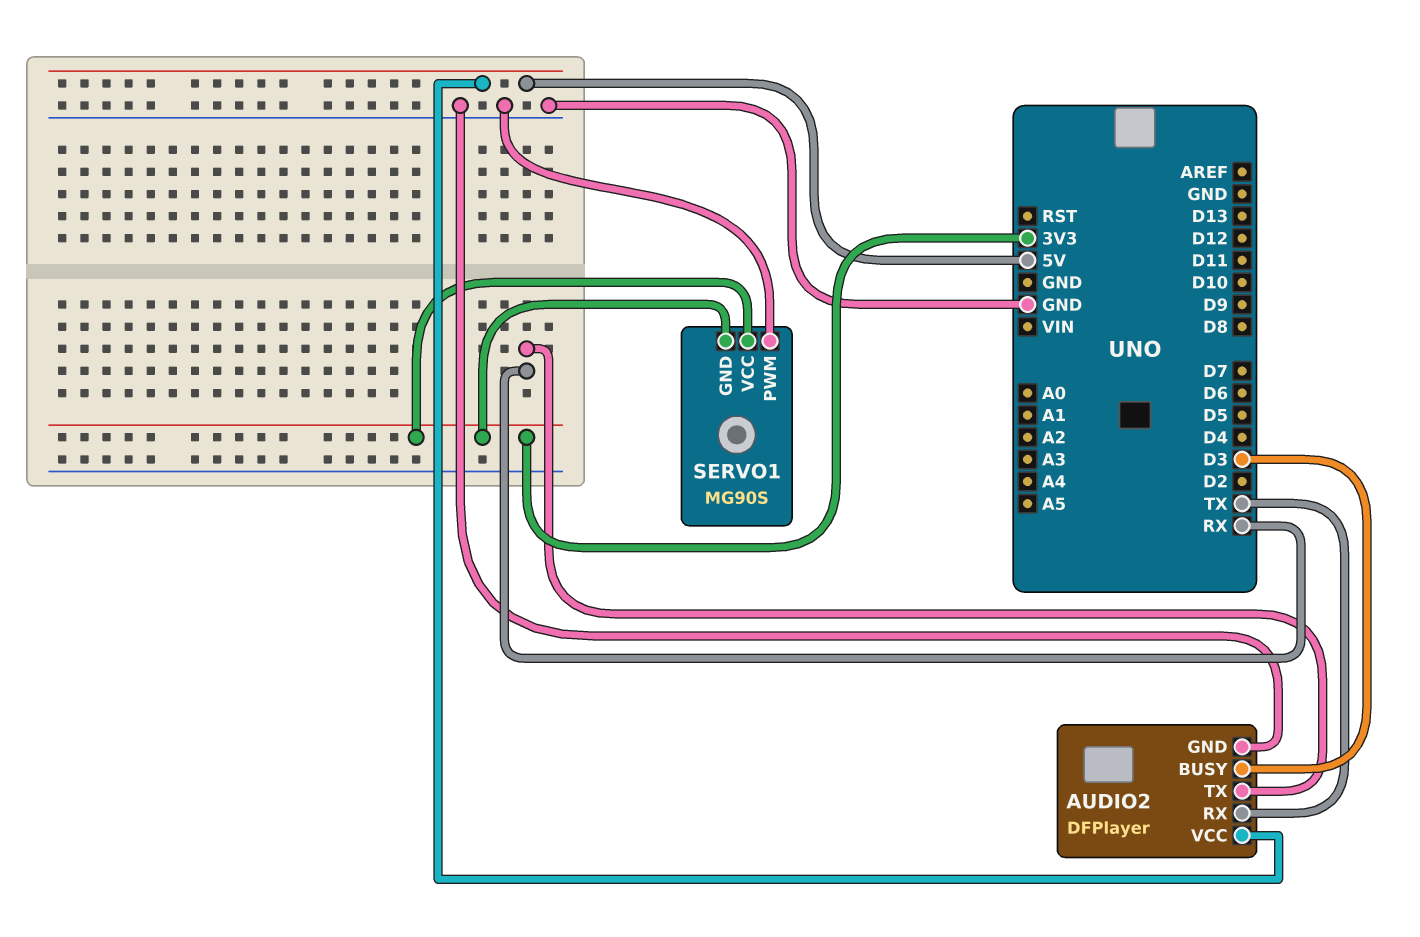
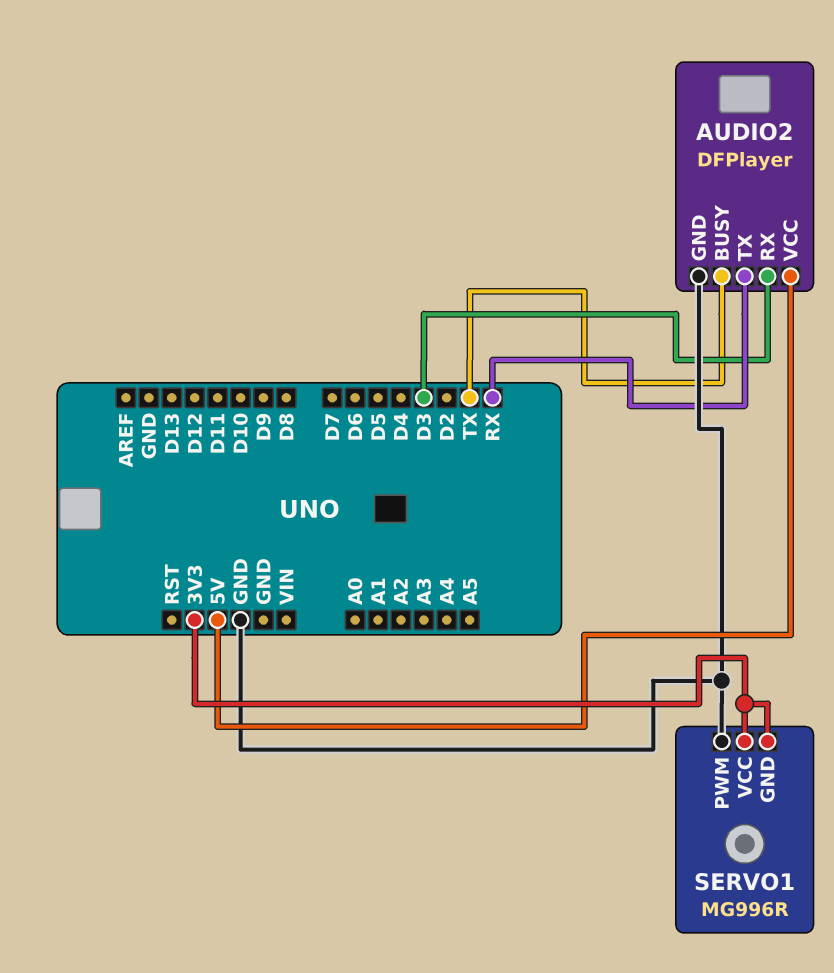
AUDIO2 pin BUSY: D3 -> TX
AUDIO2 pin RX: TX -> D3
SERVO1: MG90S -> MG996R

